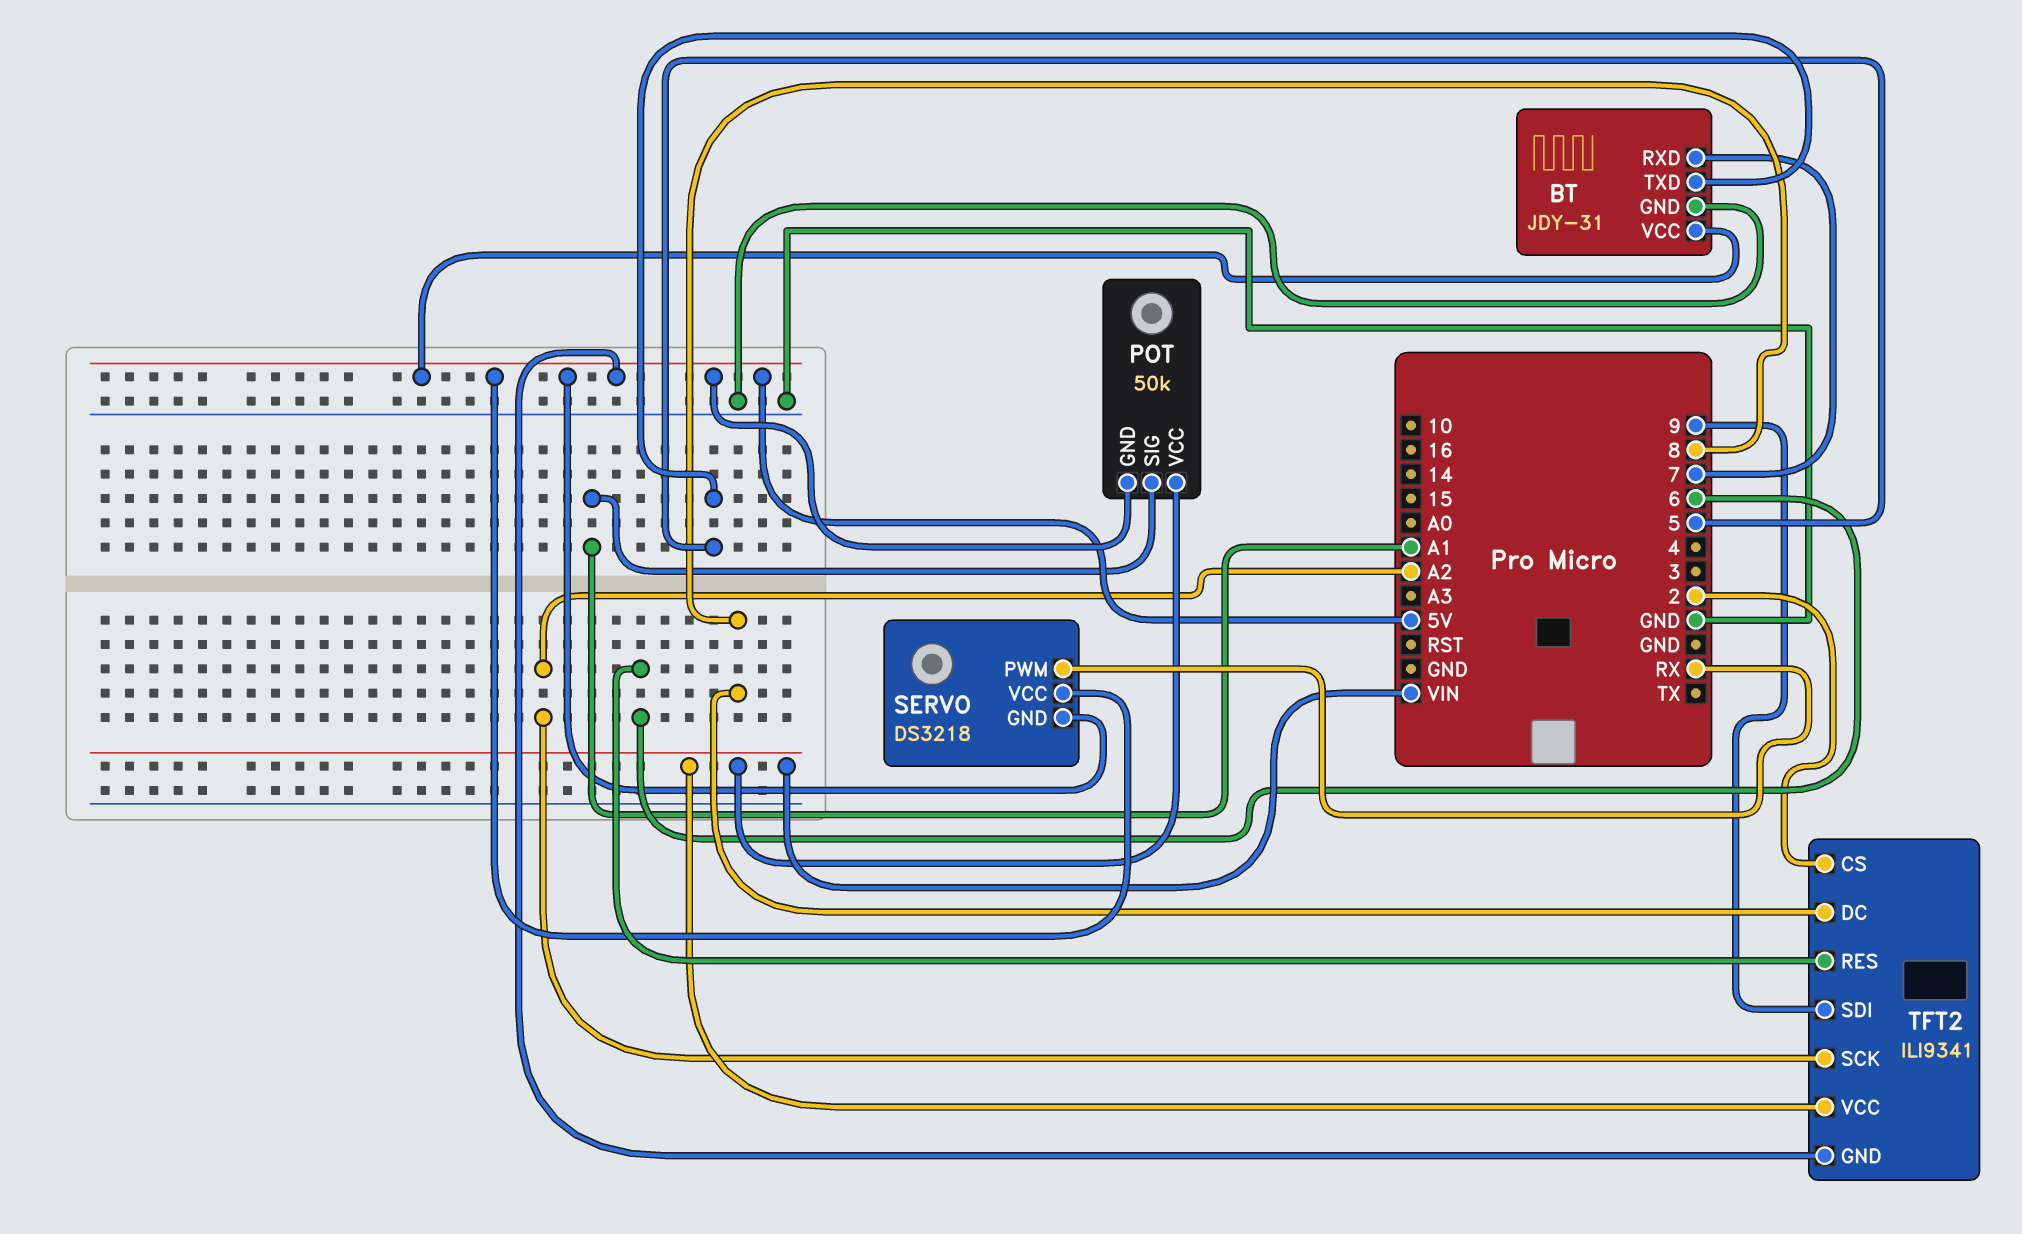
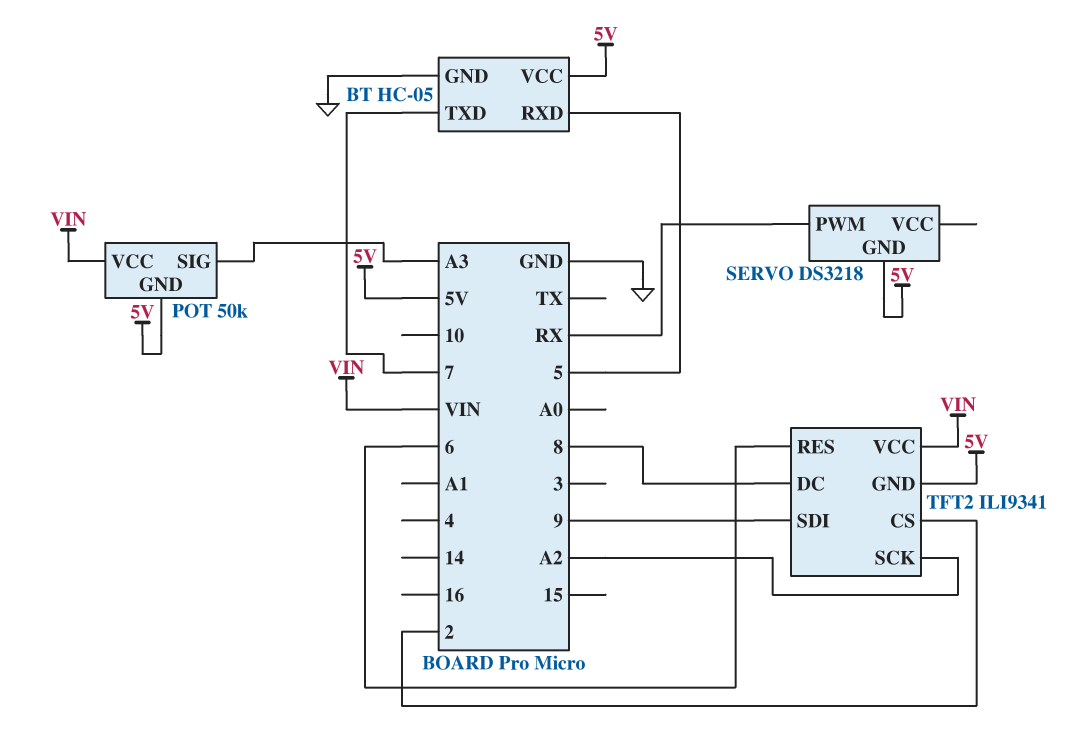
BT: JDY-31 -> HC-05
BT pin RXD: 7 -> 5
BT pin TXD: 5 -> 7
POT pin SIG: A1 -> A3
SERVO pin VCC: 5V -> none

